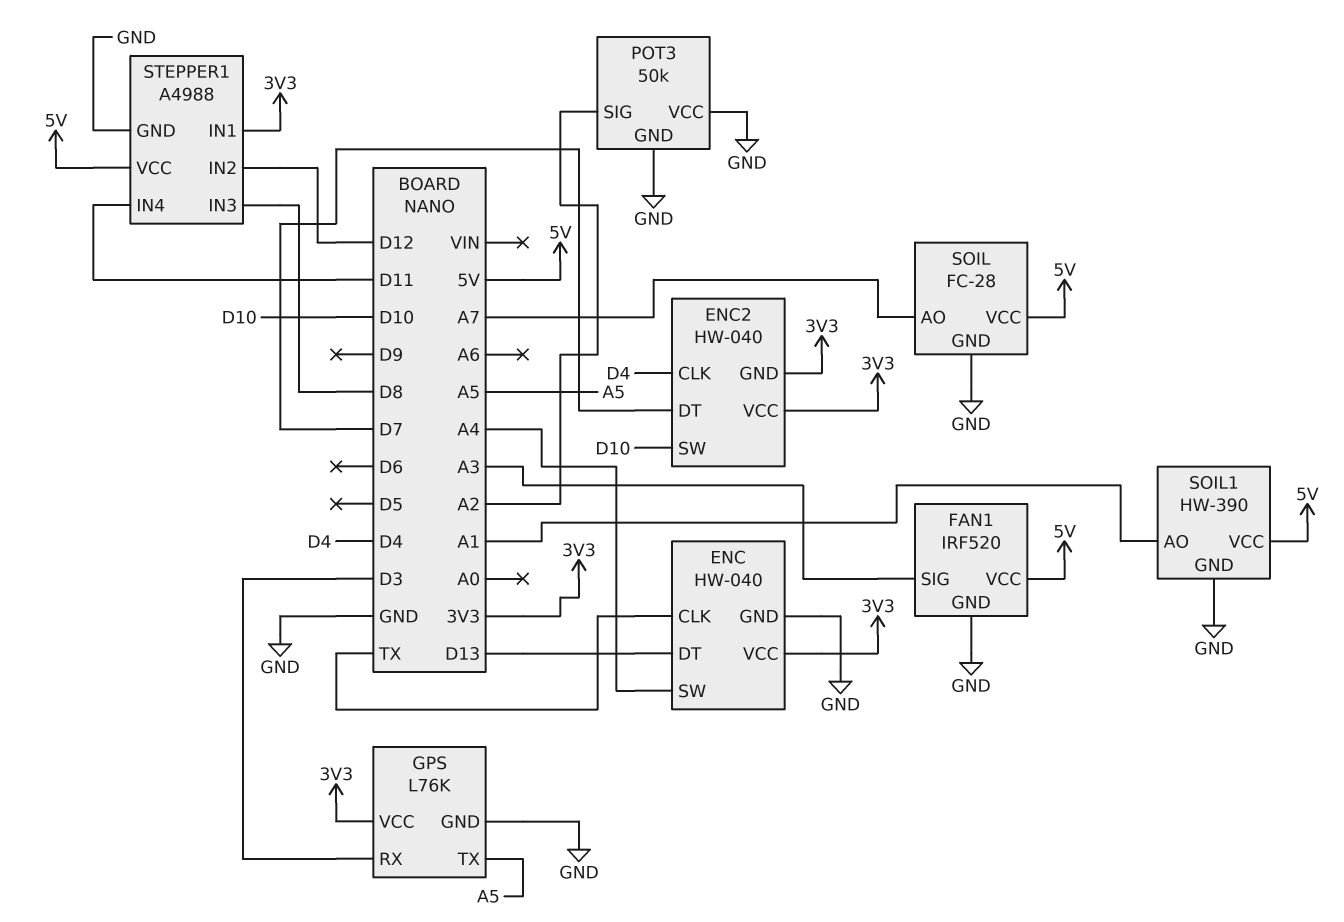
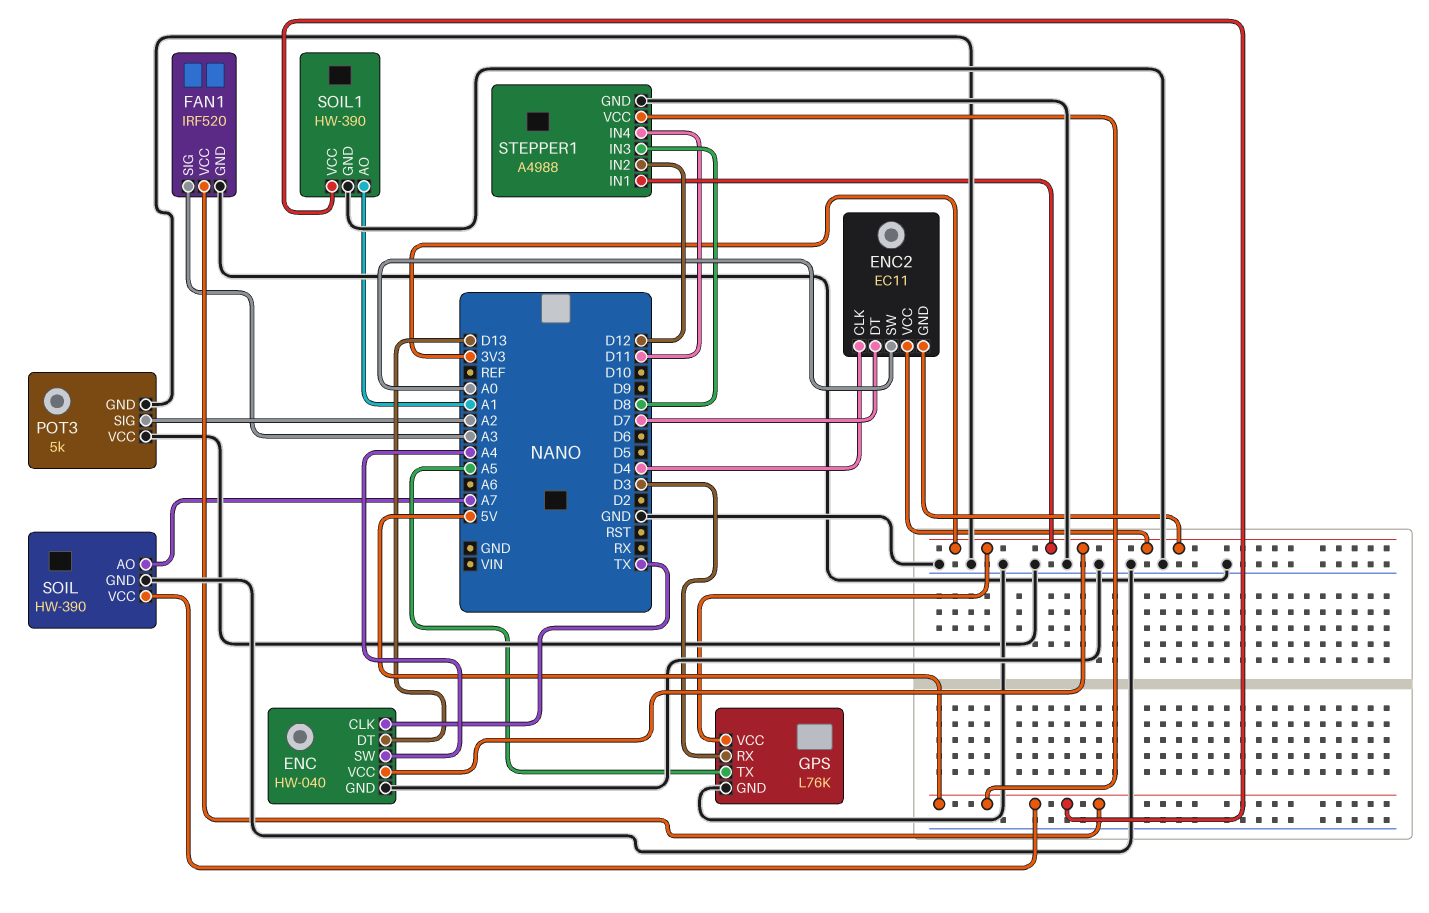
ENC2: HW-040 -> EC11
ENC2 pin SW: D10 -> A0
POT3: 50k -> 5k
SOIL: FC-28 -> HW-390

